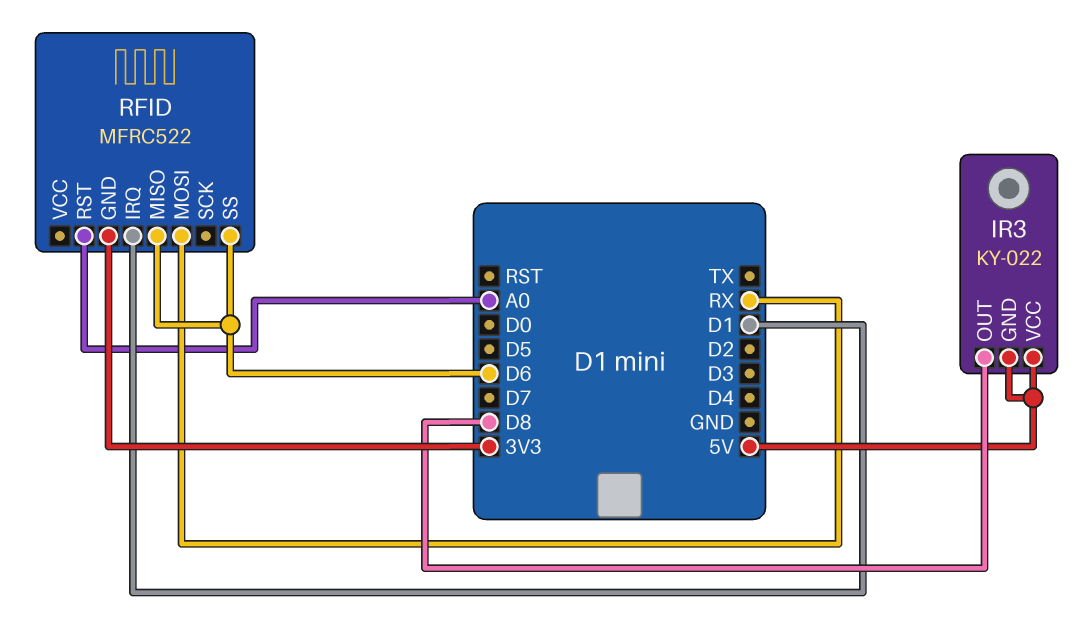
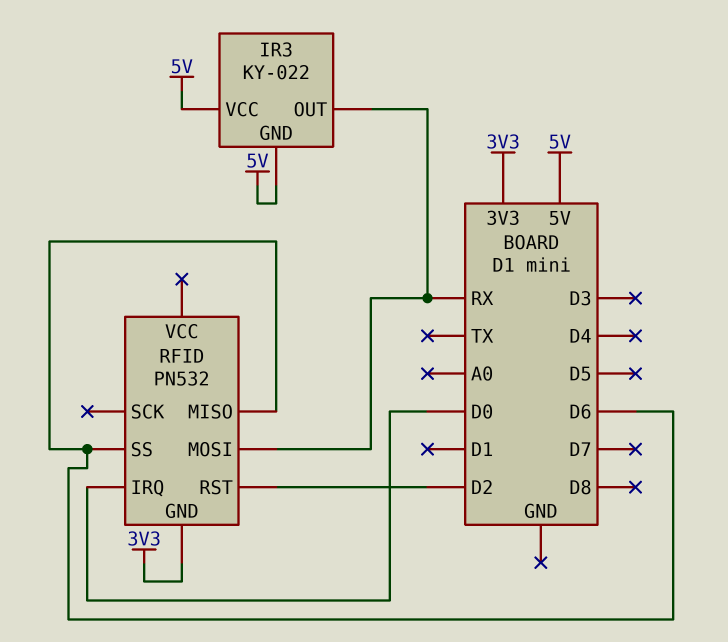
IR3 pin OUT: D8 -> RX
RFID: MFRC522 -> PN532
RFID pin IRQ: D1 -> D0
RFID pin RST: A0 -> D2

